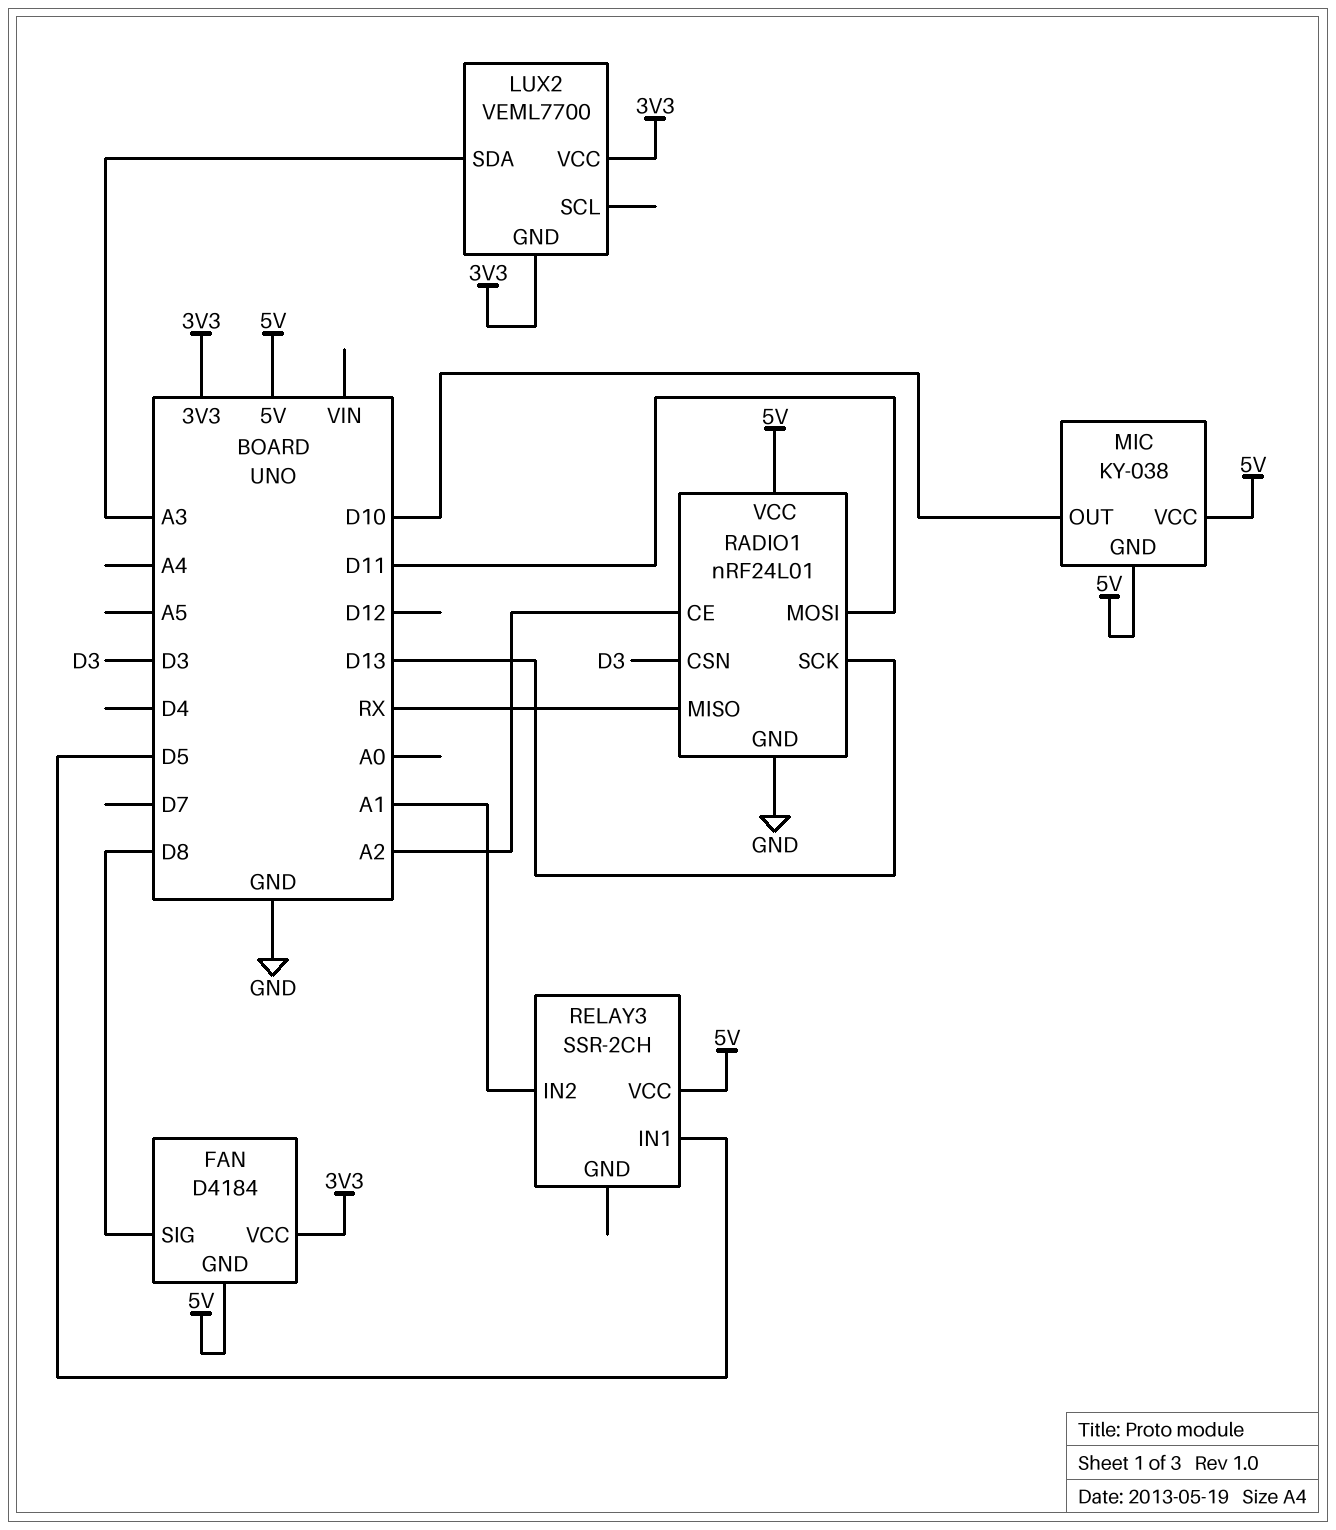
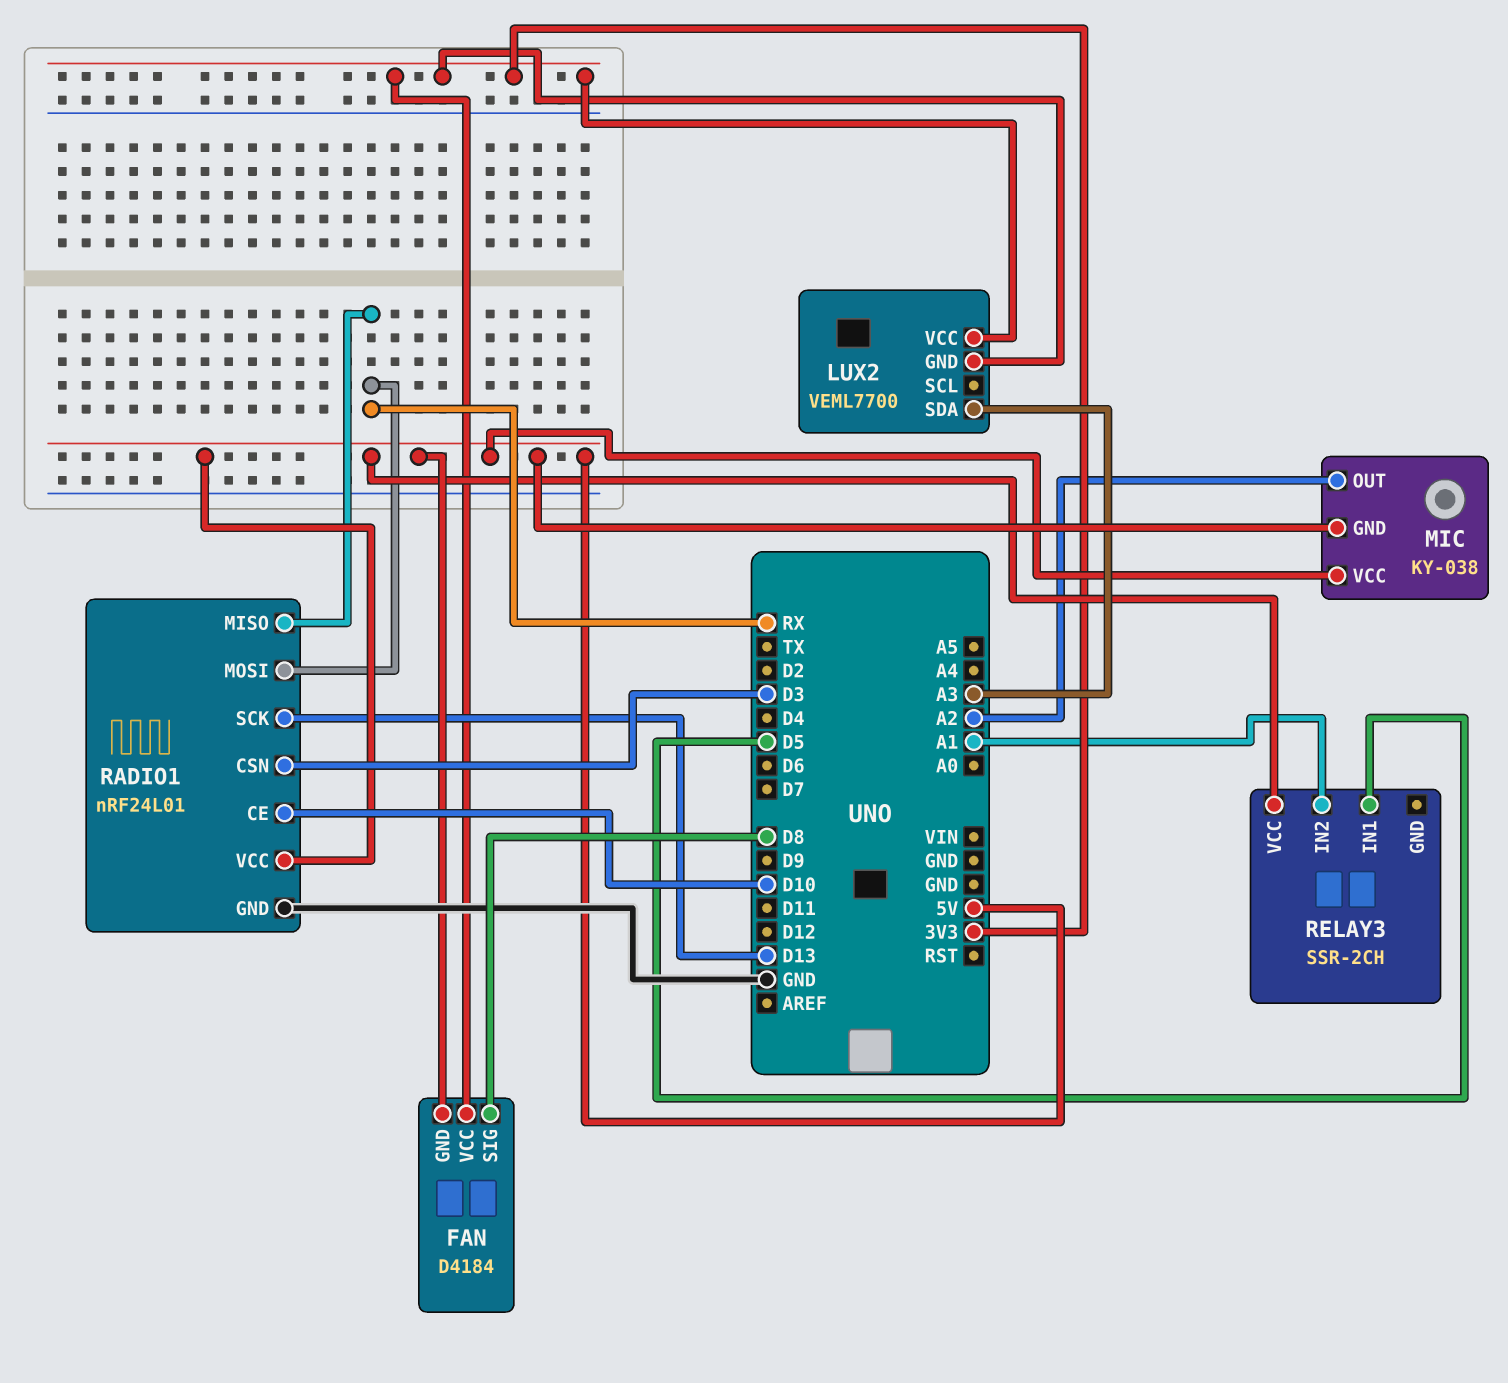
MIC pin OUT: D10 -> A2
RADIO1 pin CE: A2 -> D10
RADIO1 pin MOSI: D11 -> RX

